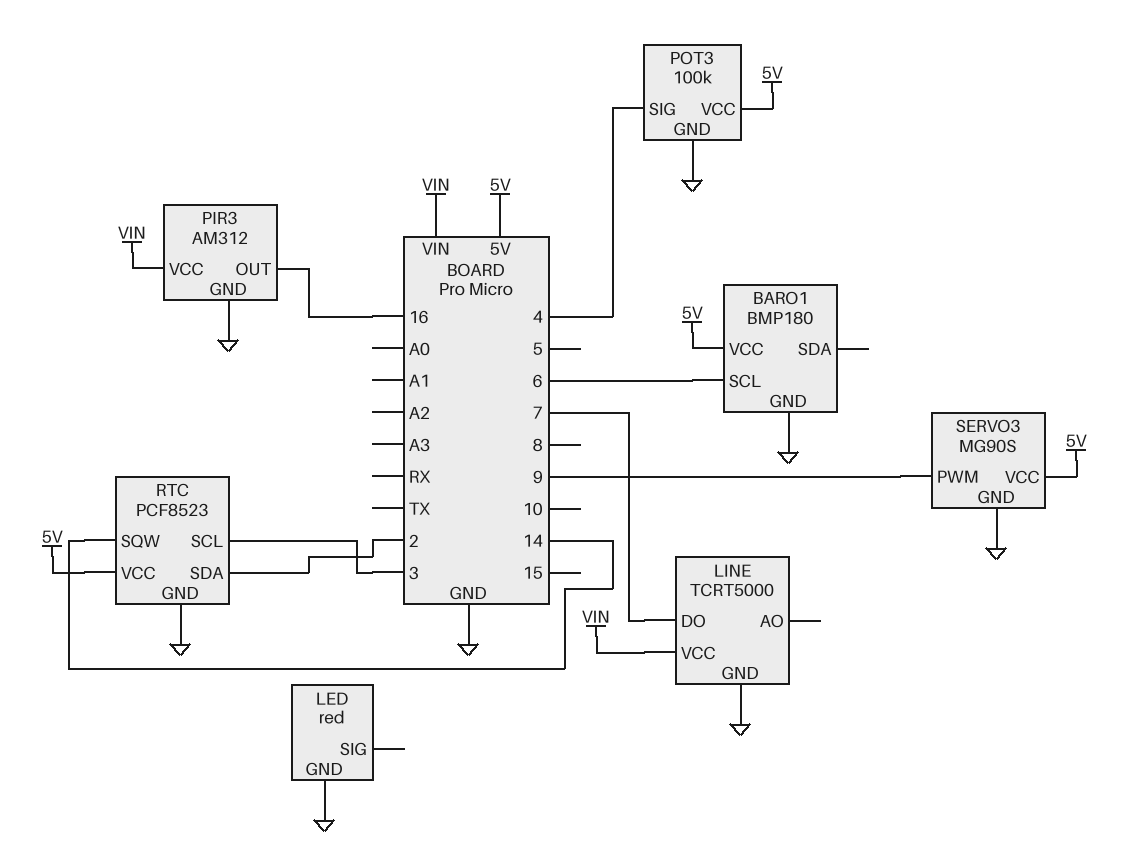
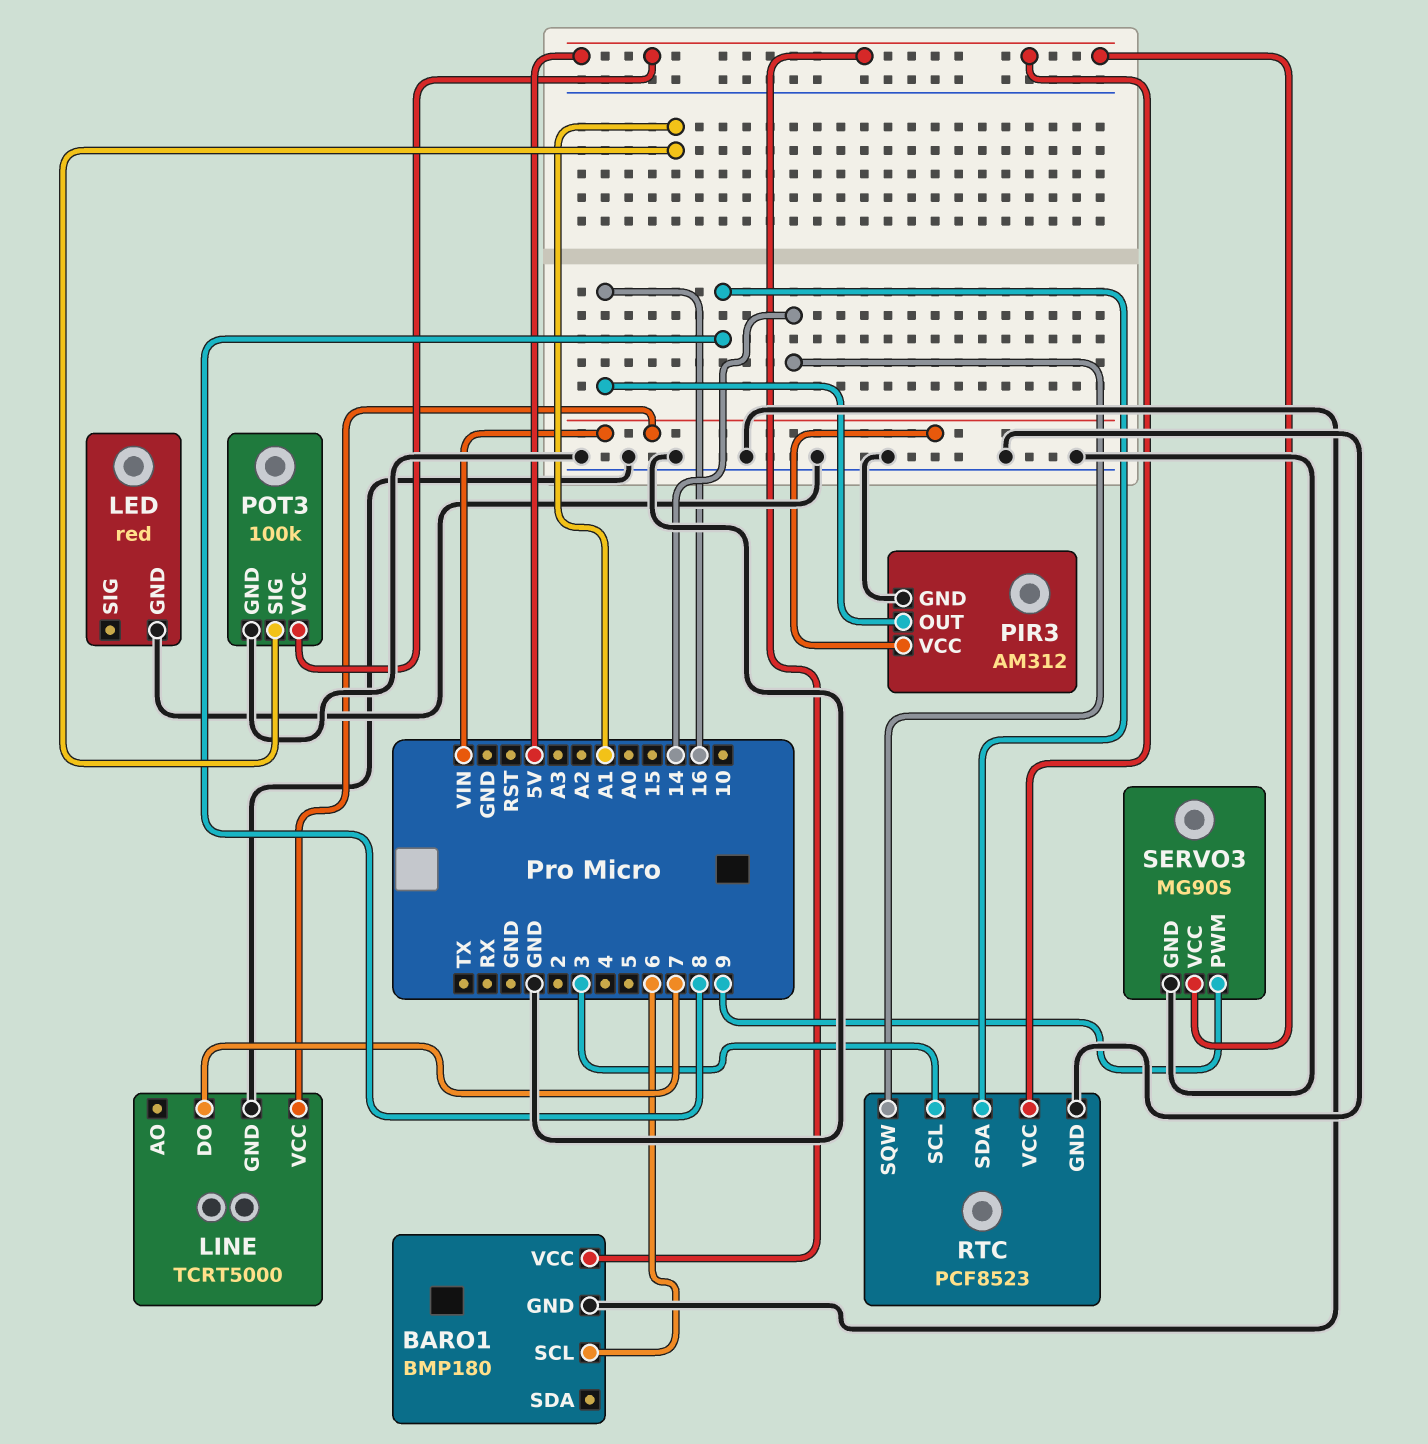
POT3 pin SIG: 4 -> A1
RTC pin SDA: 2 -> 8

